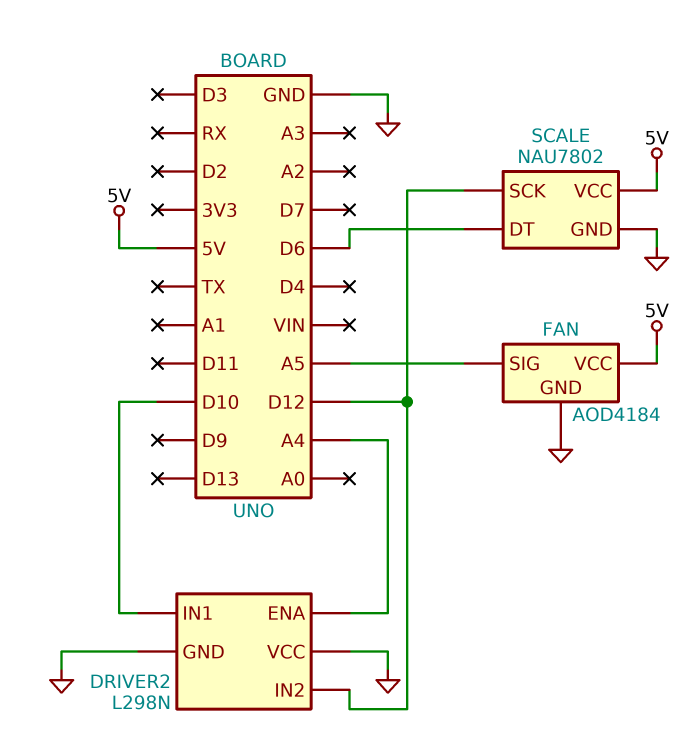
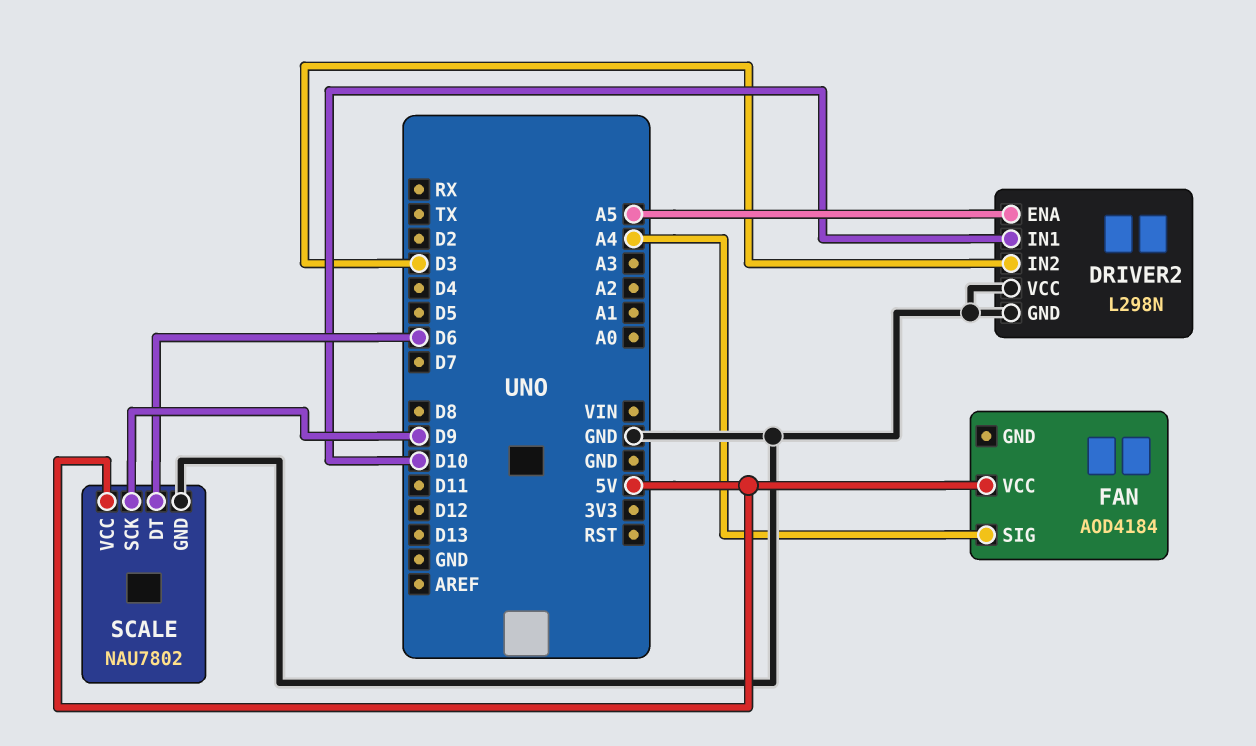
DRIVER2 pin ENA: A4 -> A5
DRIVER2 pin IN2: D12 -> D3
FAN pin GND: GND -> none
FAN pin SIG: A5 -> A4
SCALE pin SCK: D12 -> D9

